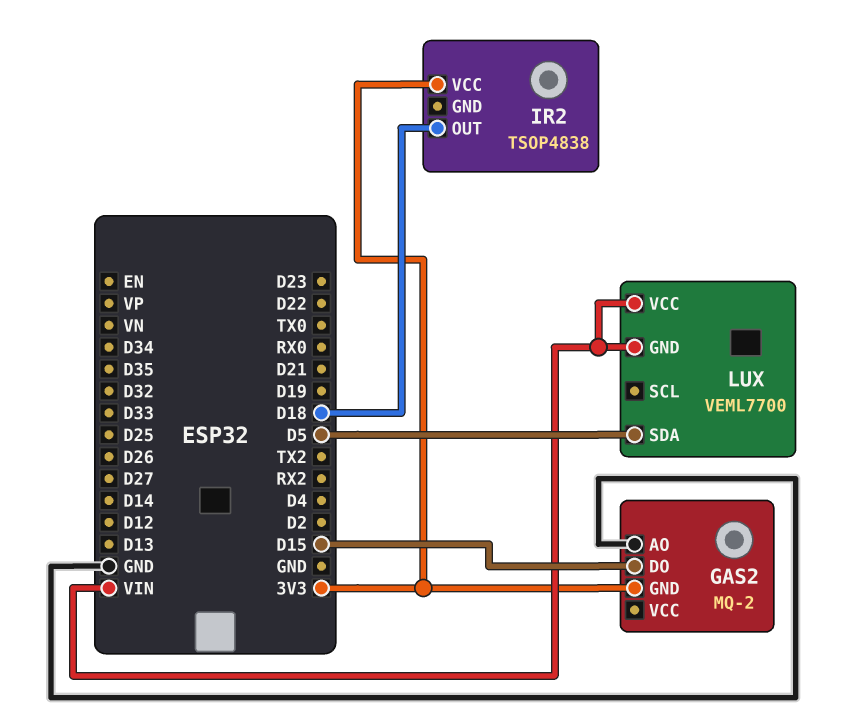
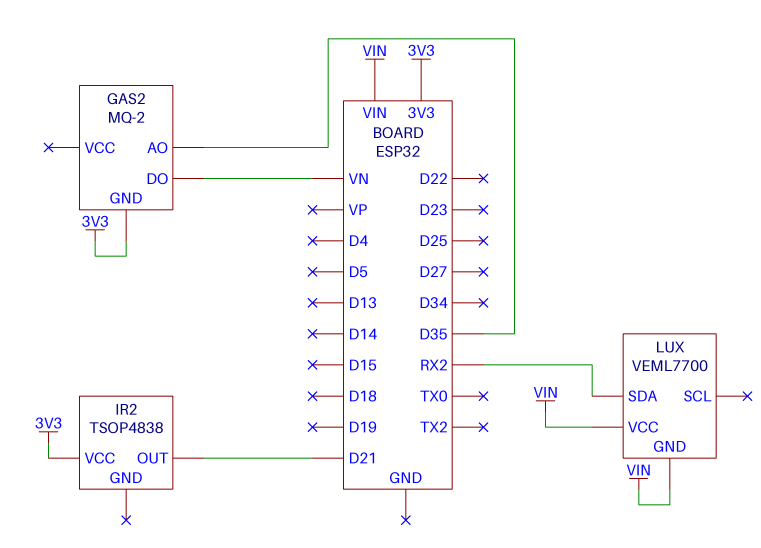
GAS2 pin AO: GND -> D35
GAS2 pin DO: D15 -> VN
IR2 pin OUT: D18 -> D21
LUX pin SDA: D5 -> RX2

